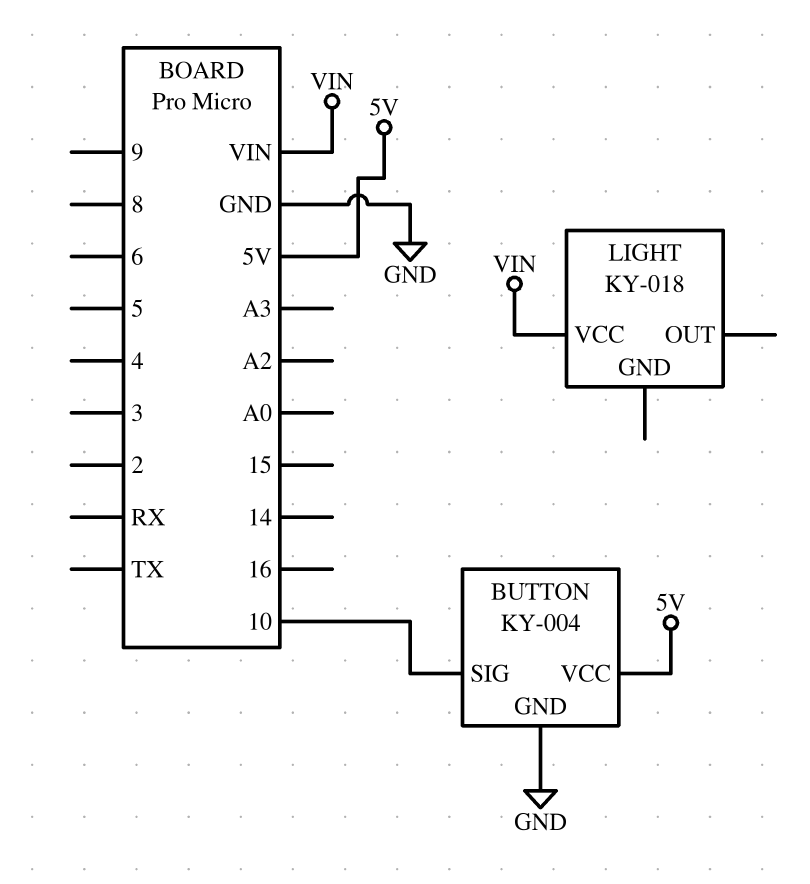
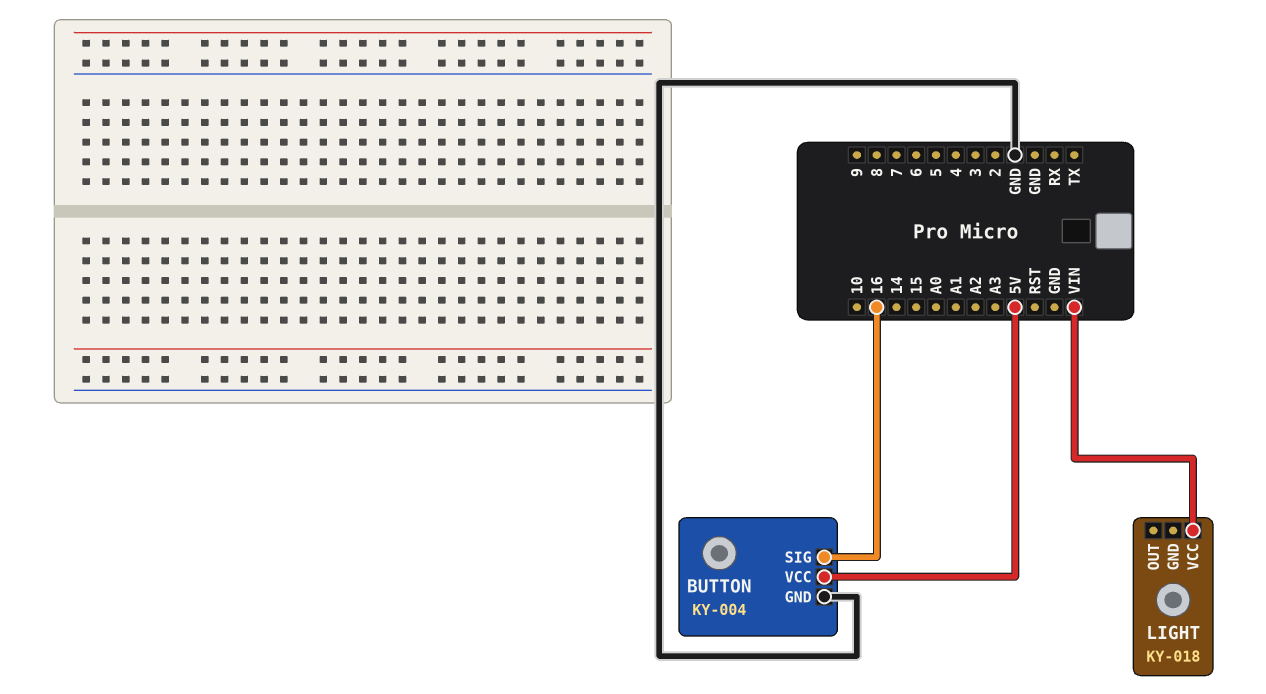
BUTTON pin SIG: 10 -> 16

